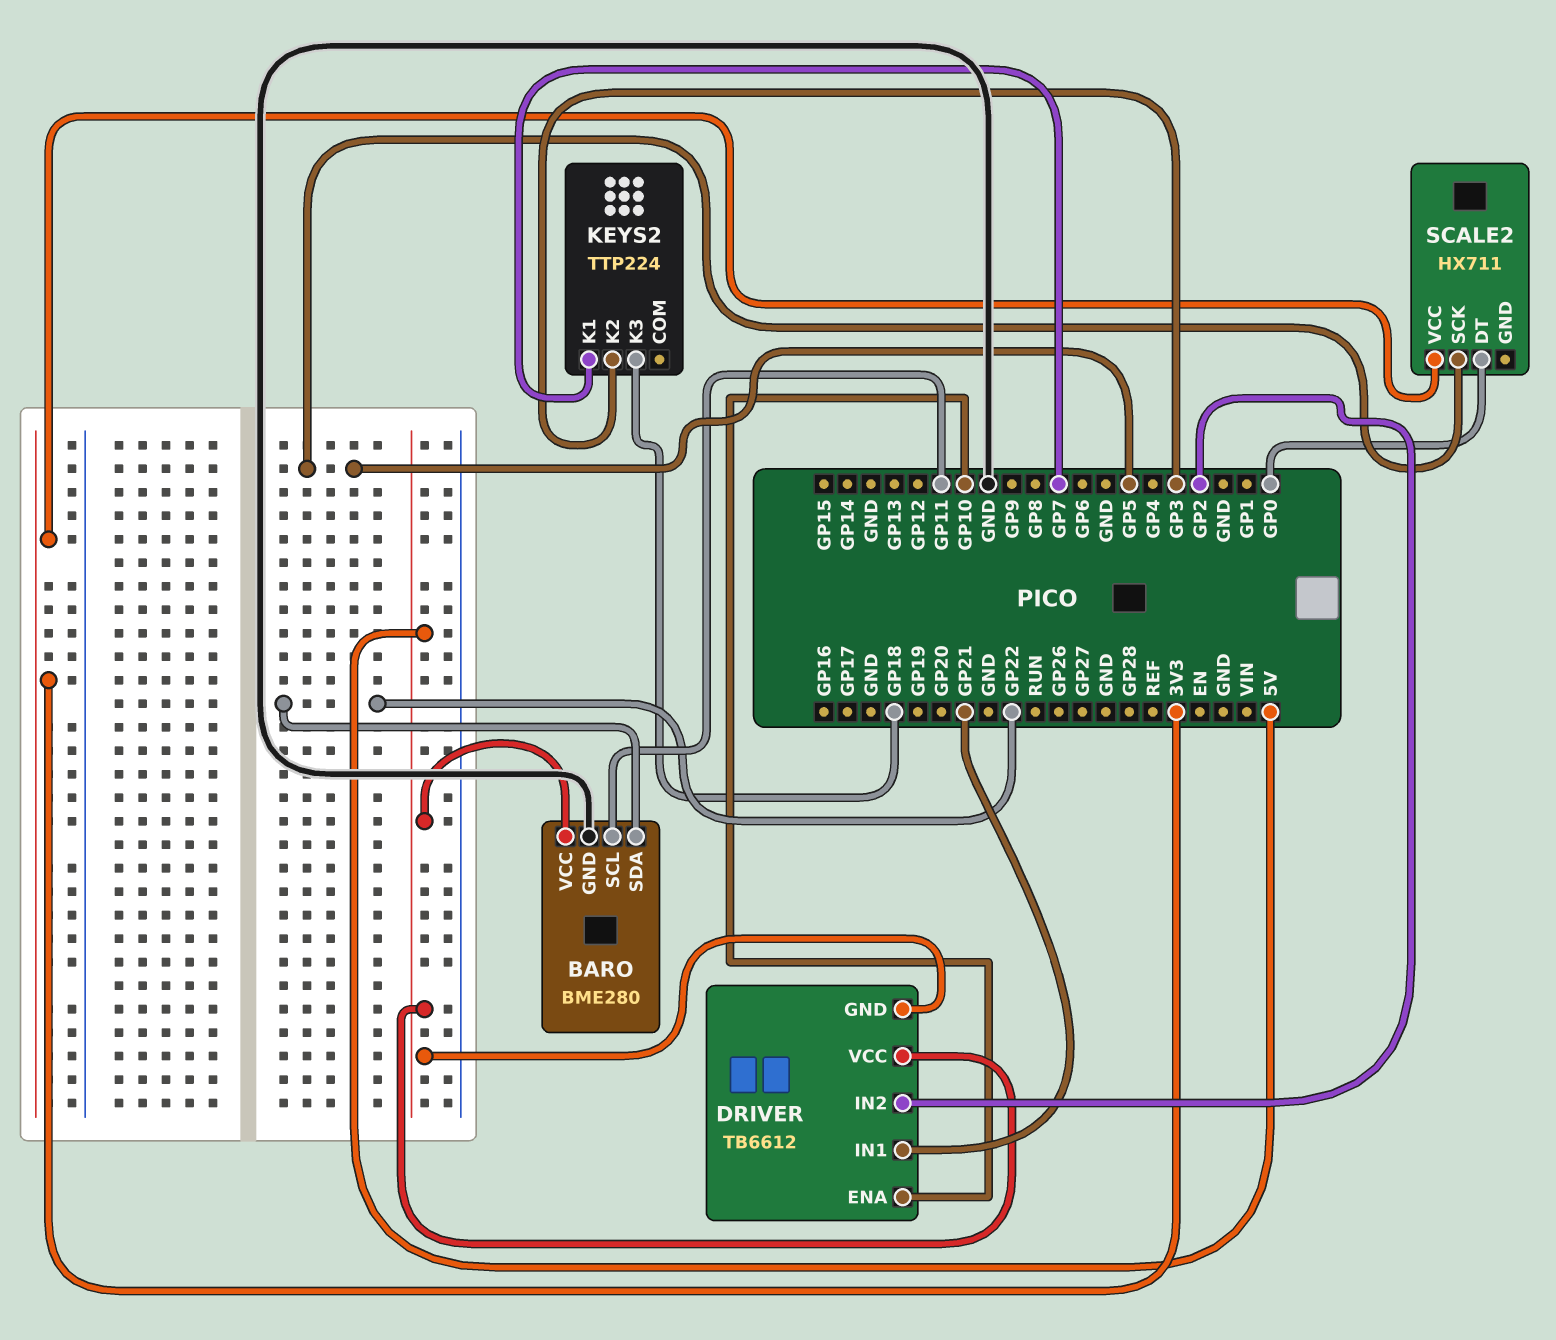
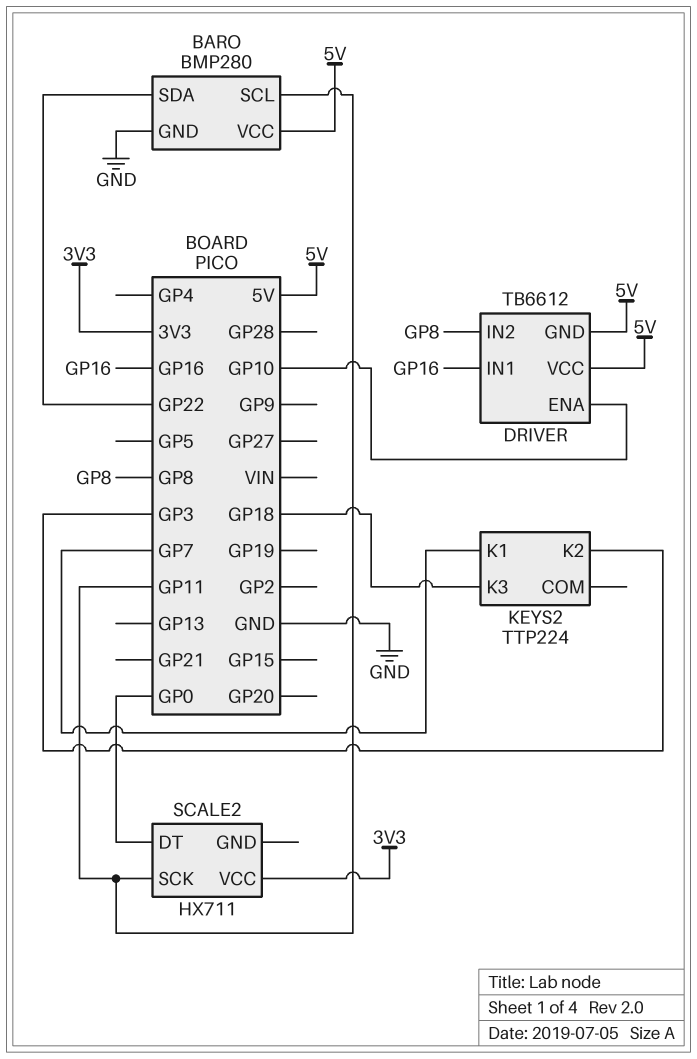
BARO: BME280 -> BMP280
DRIVER pin IN1: GP21 -> GP16
DRIVER pin IN2: GP2 -> GP8
SCALE2 pin SCK: GP5 -> GP11

